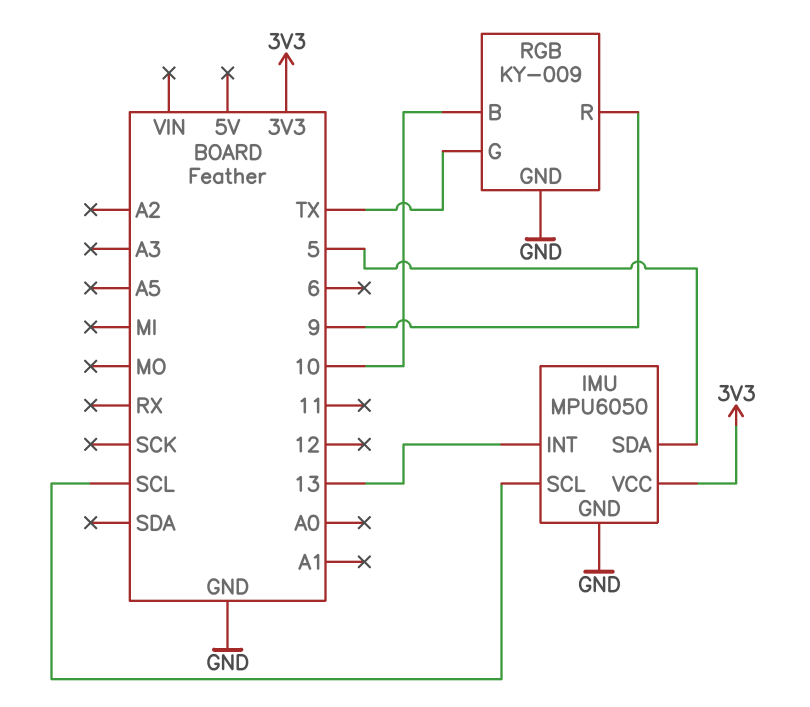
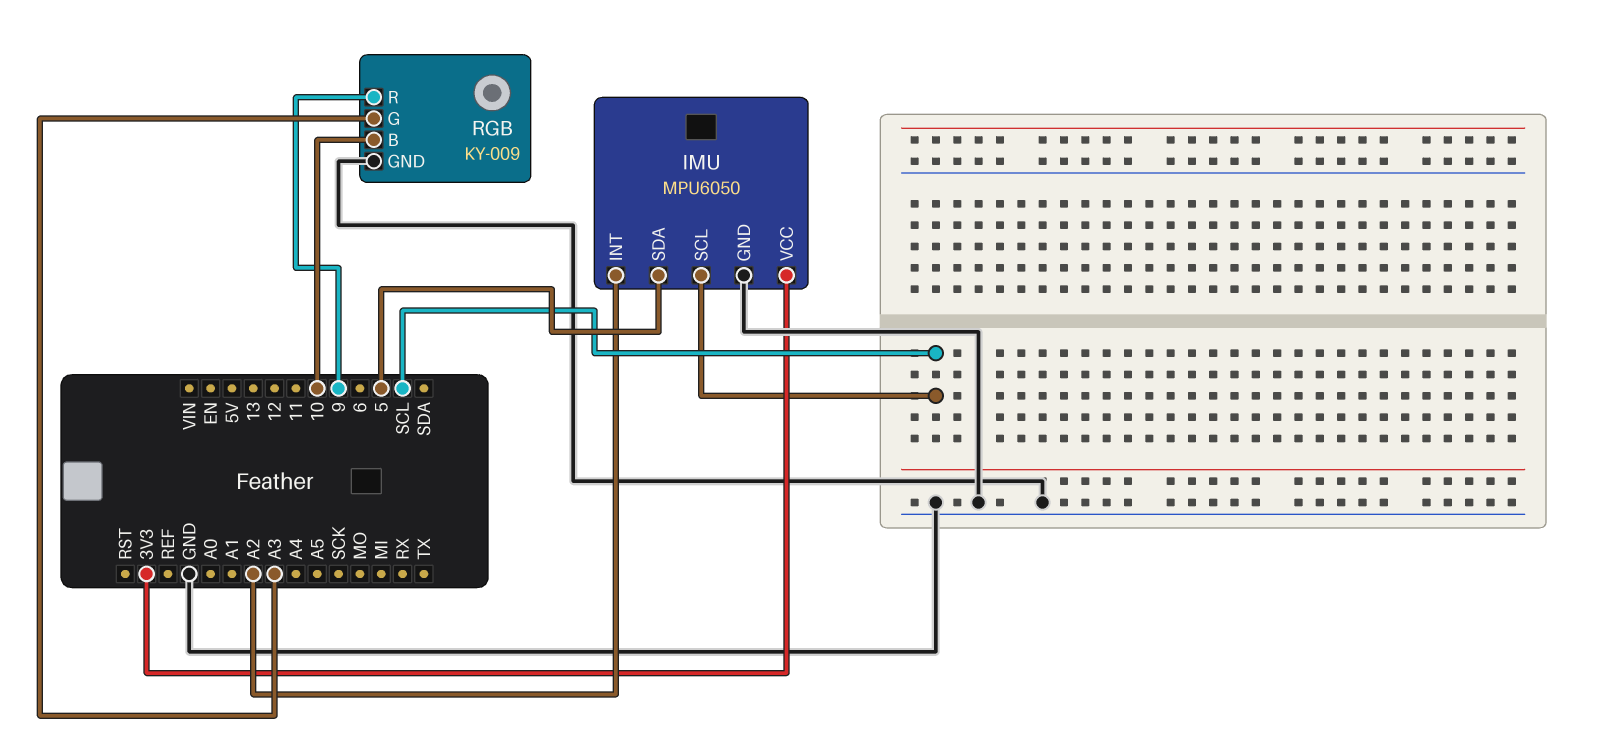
IMU pin INT: 13 -> A2
RGB pin G: TX -> A3

